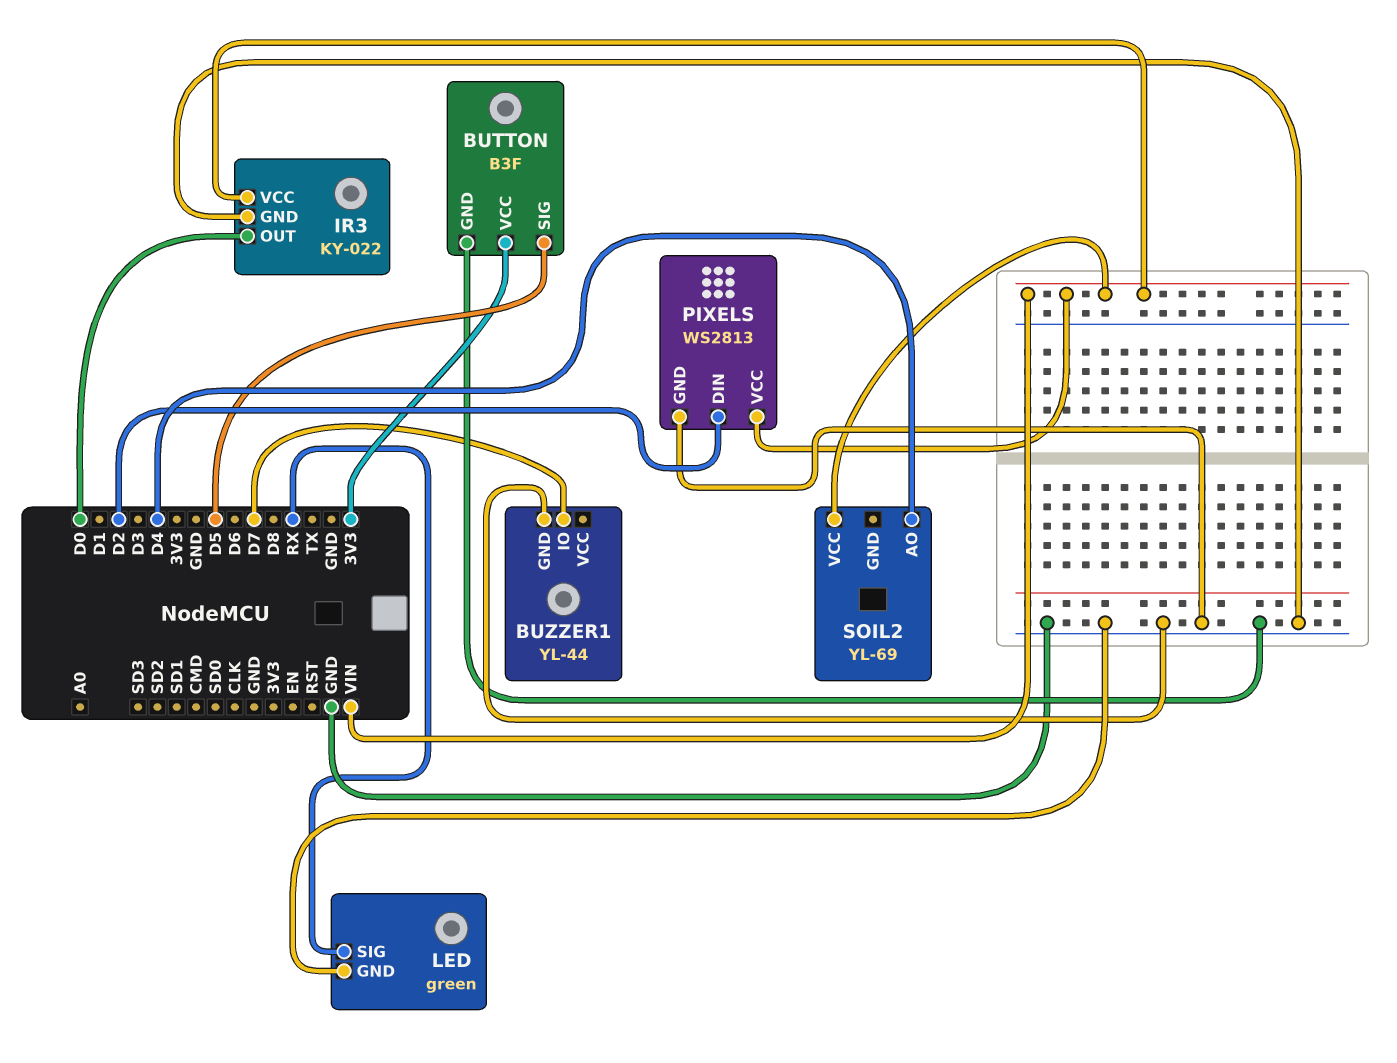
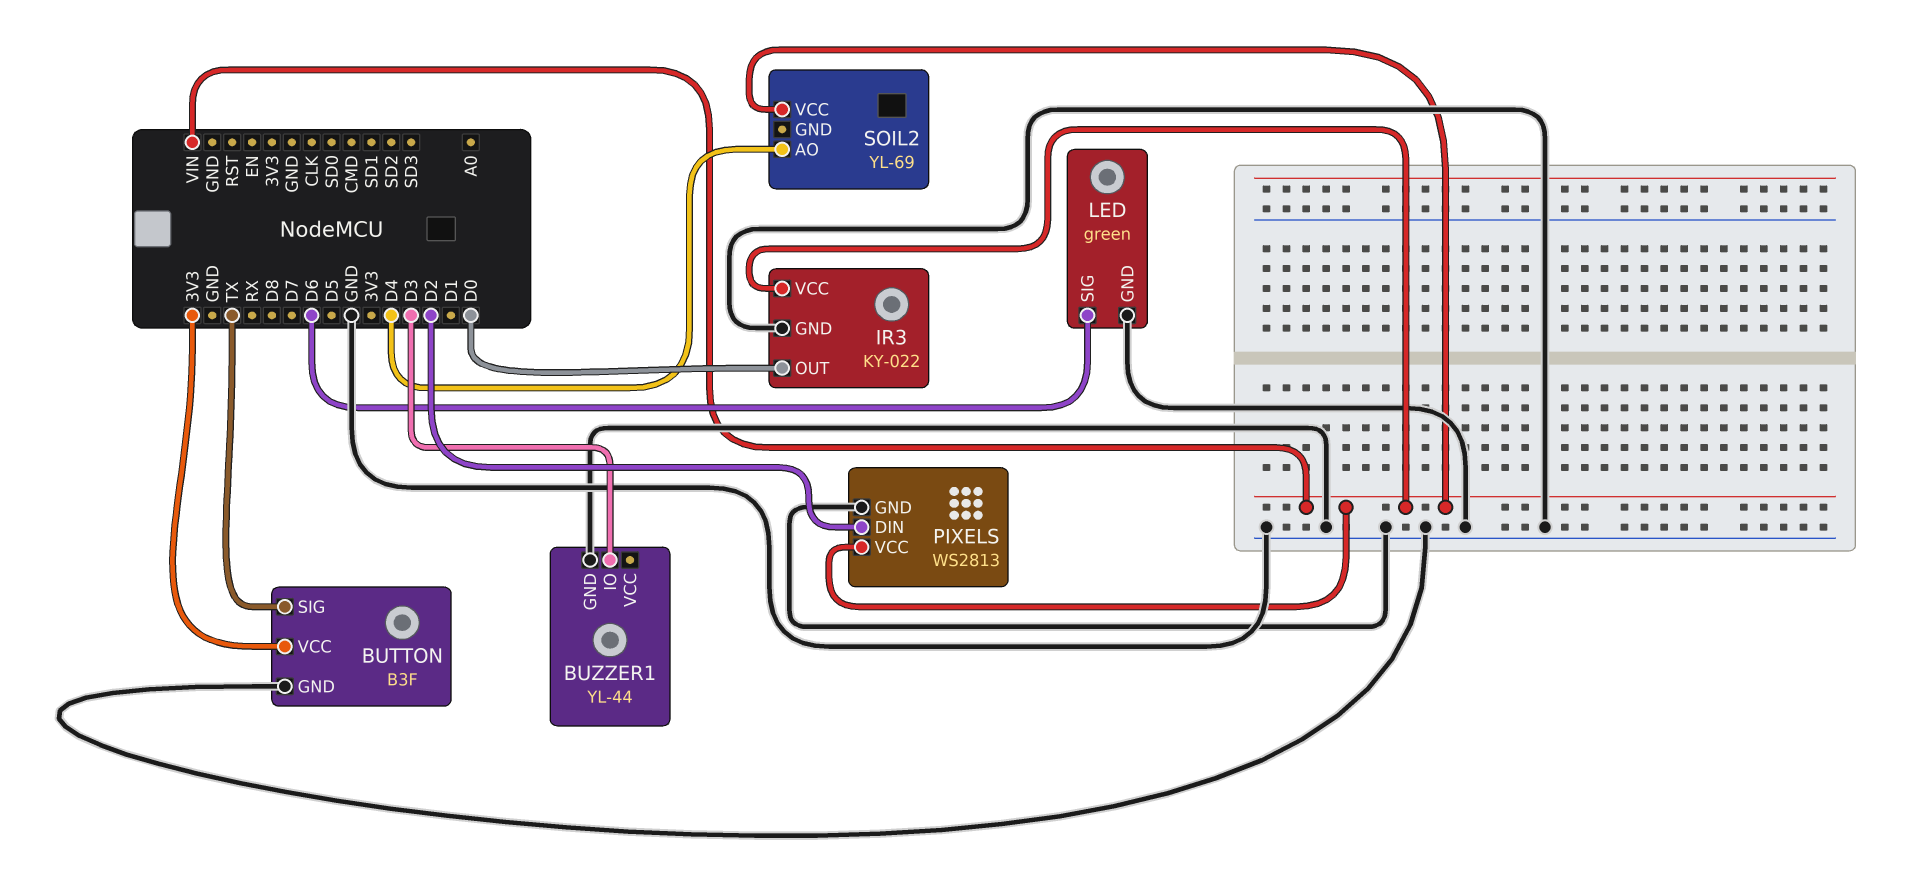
BUTTON pin SIG: D5 -> TX
BUZZER1 pin IO: D7 -> D3
LED pin SIG: RX -> D6

